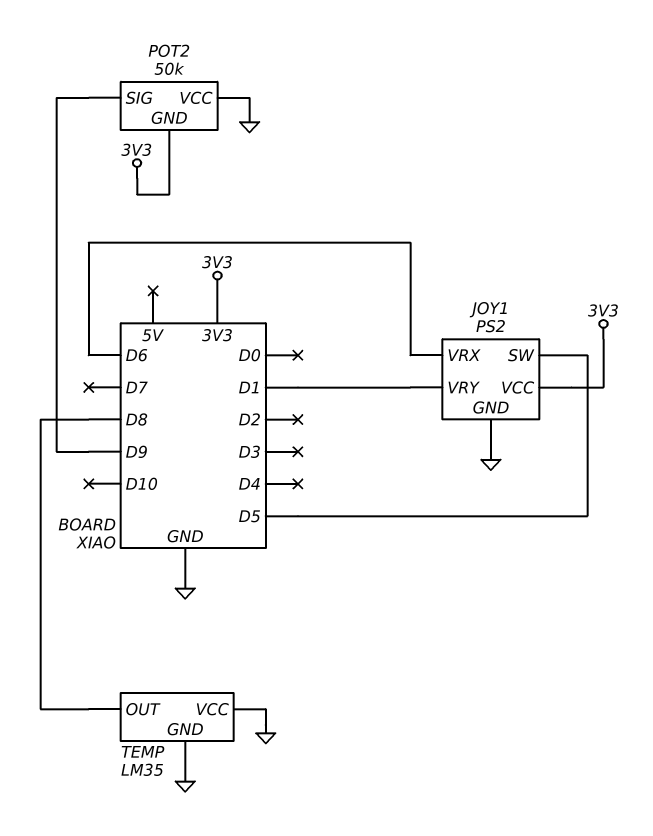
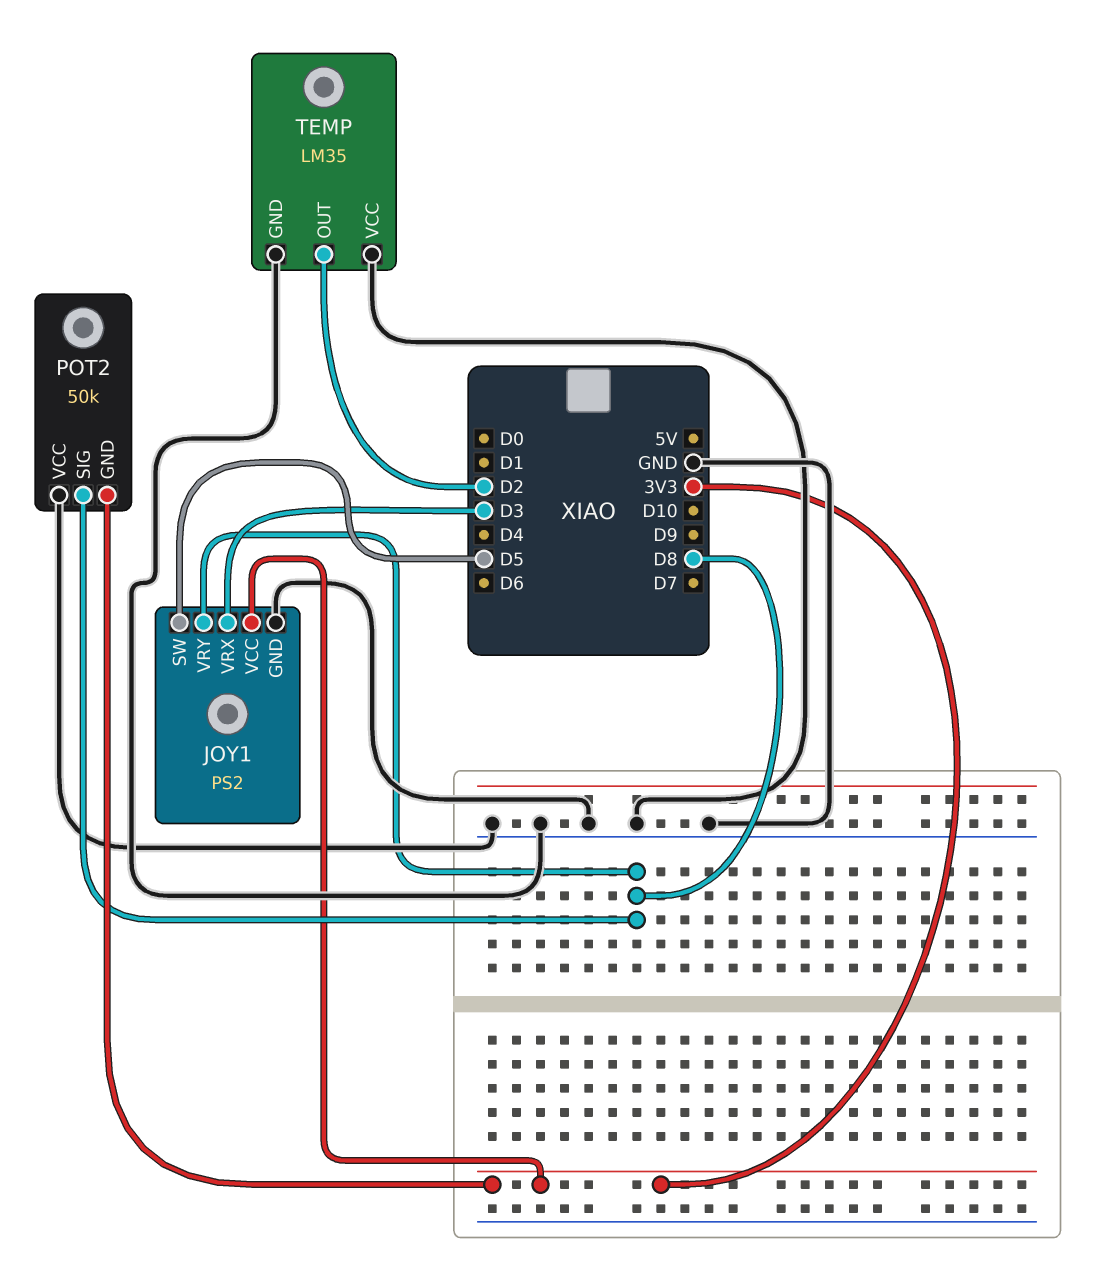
JOY1 pin VRX: D6 -> D3
JOY1 pin VRY: D1 -> D8
POT2 pin SIG: D9 -> D8
TEMP pin OUT: D8 -> D2

